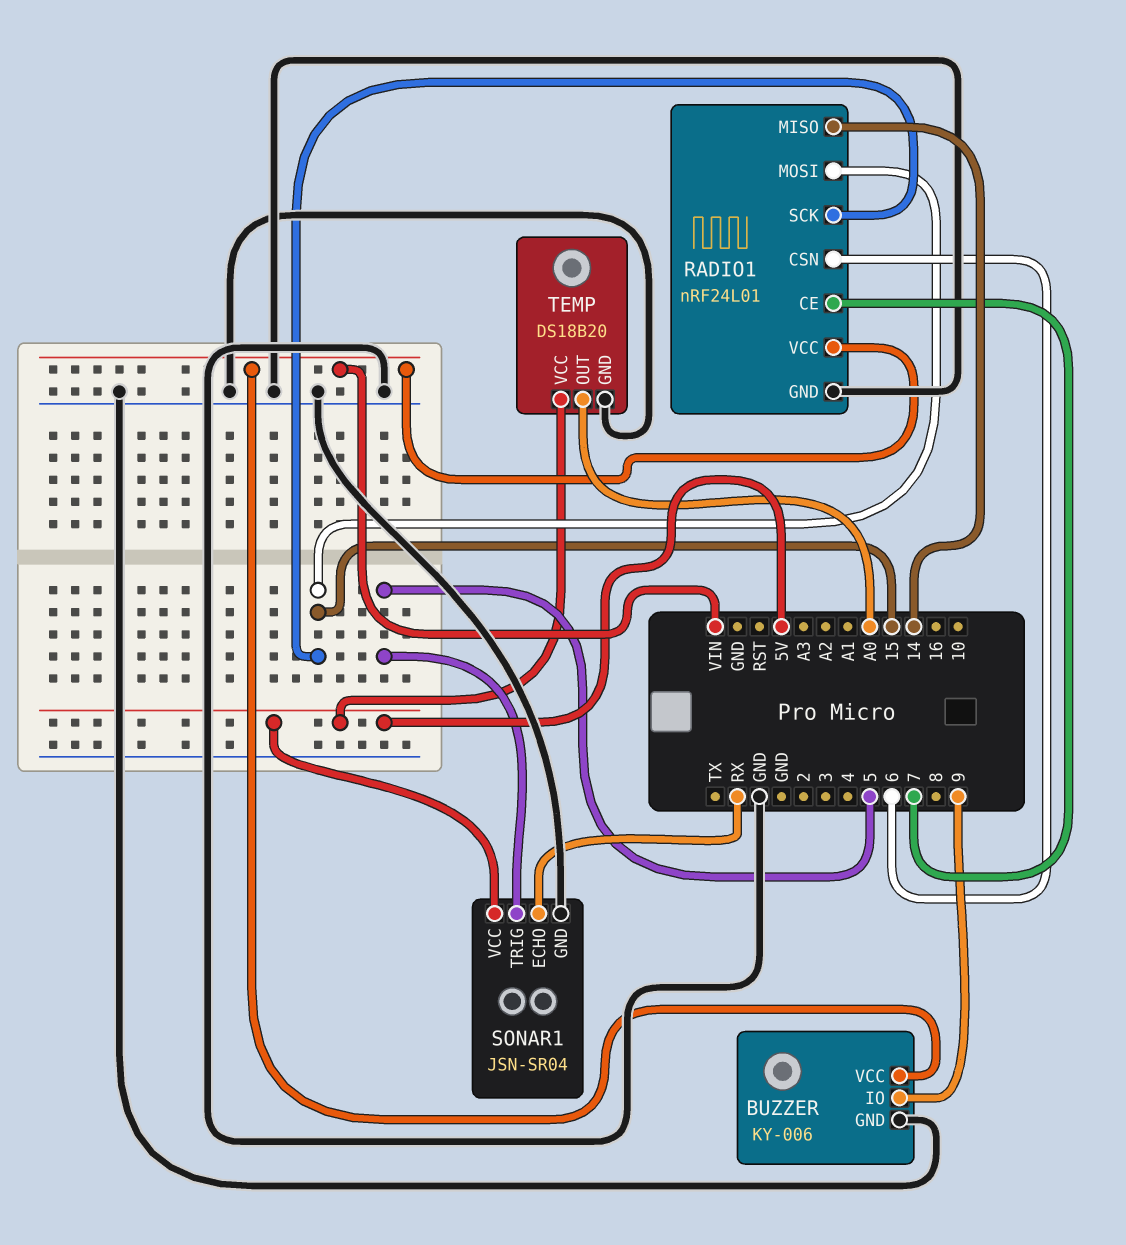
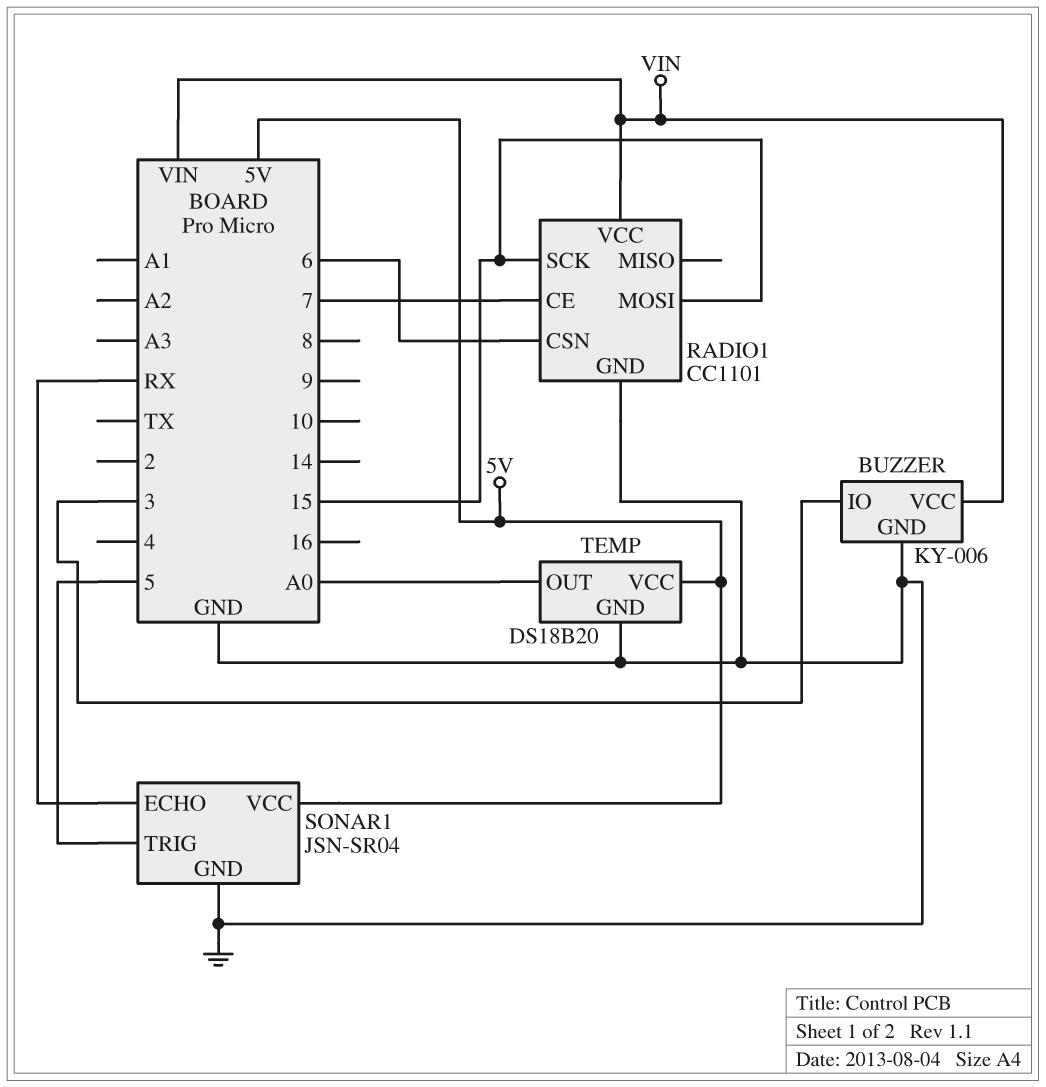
BUZZER pin IO: 9 -> 3
RADIO1: nRF24L01 -> CC1101
RADIO1 pin MISO: 14 -> none

